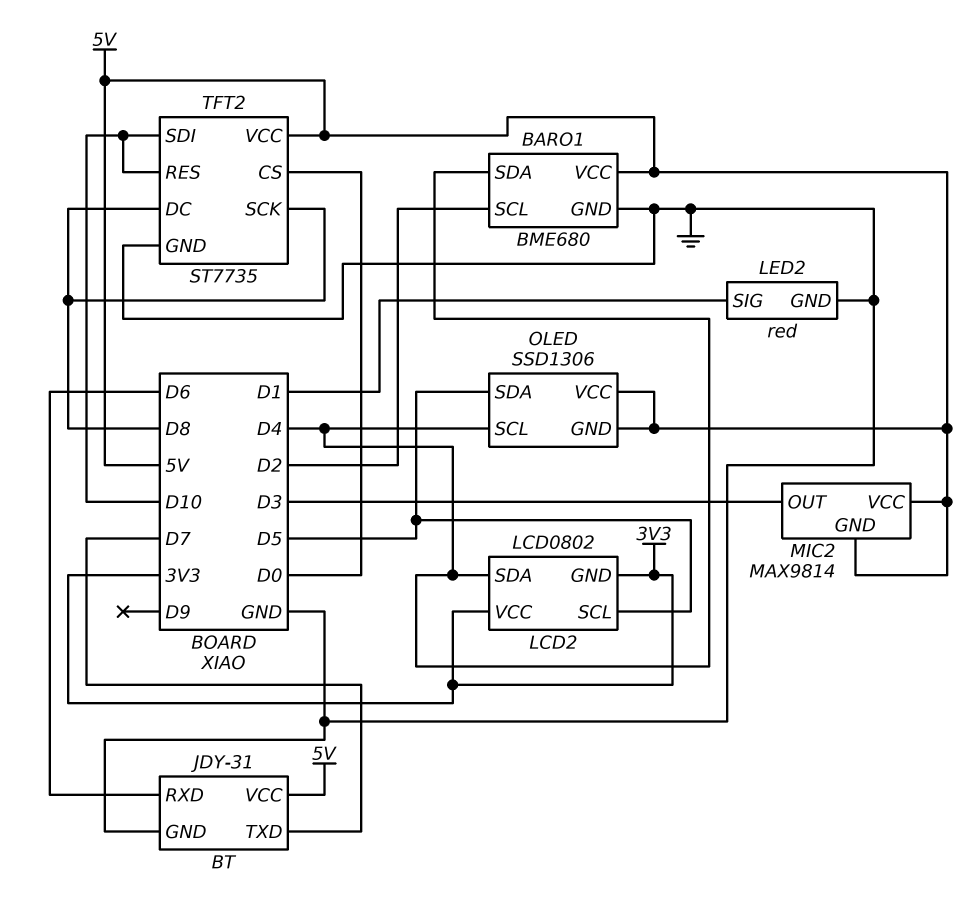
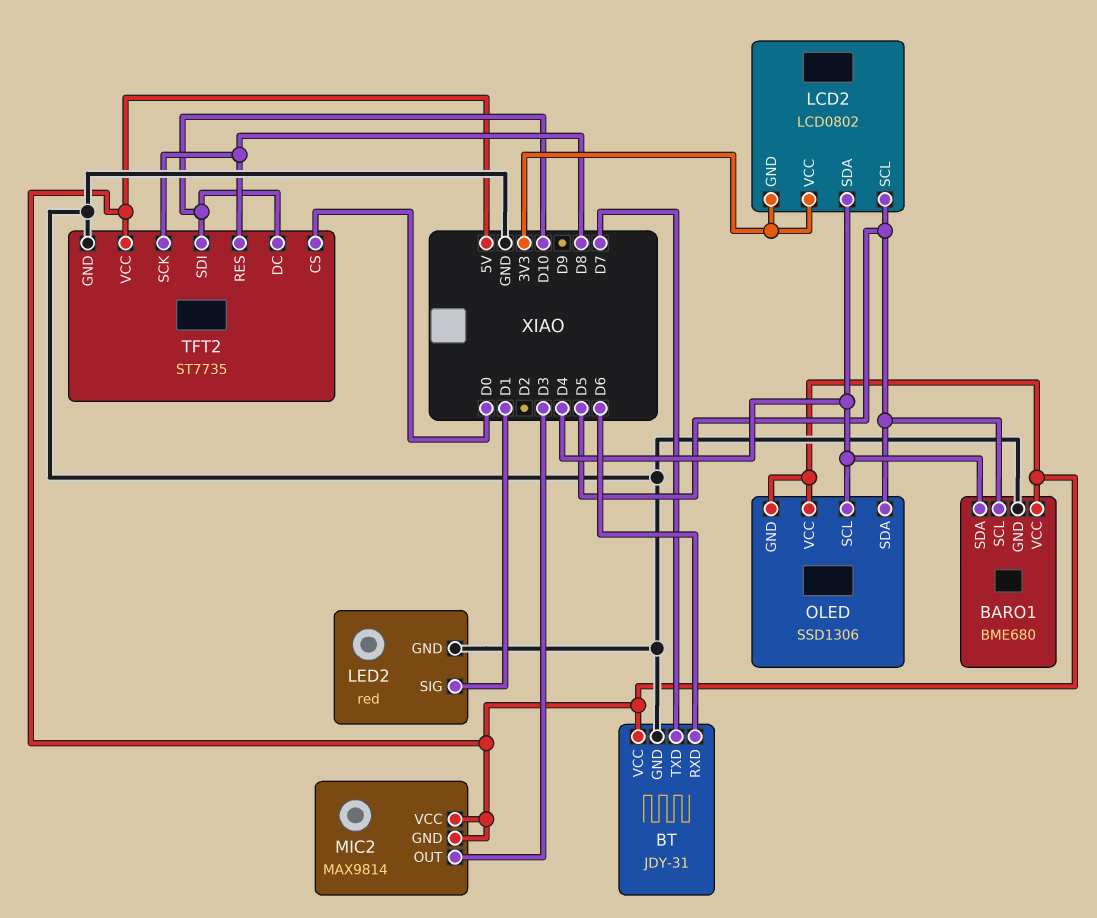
BARO1 pin SCL: D2 -> D5
TFT2 pin DC: D8 -> D10
TFT2 pin RES: D10 -> D8

